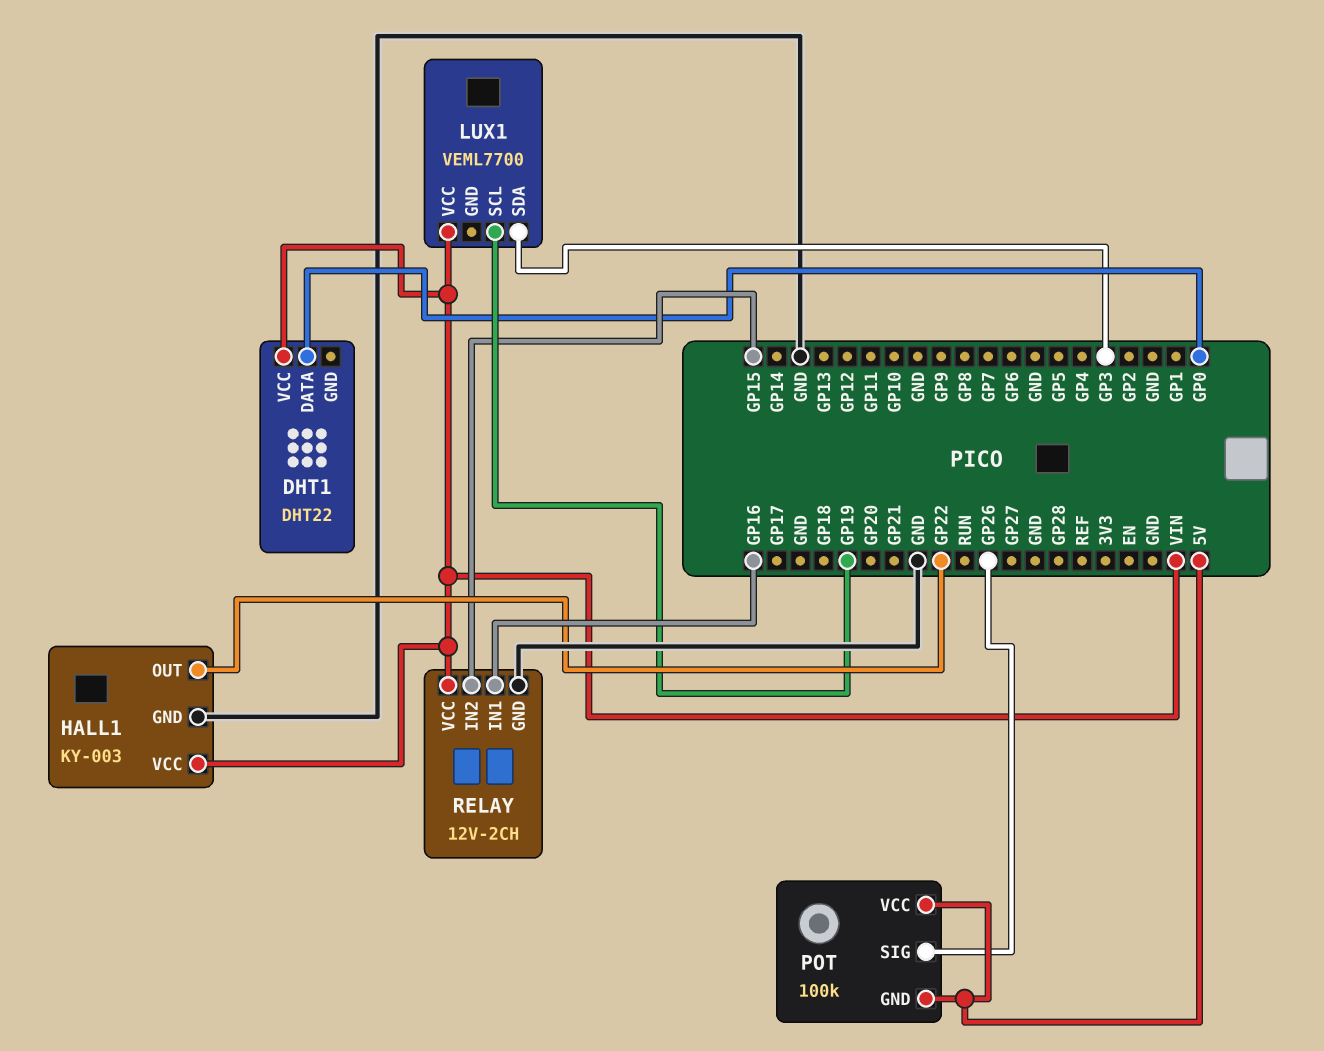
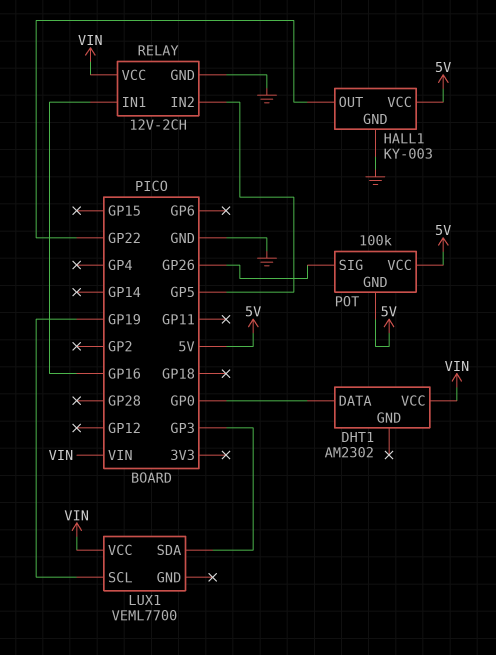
DHT1: DHT22 -> AM2302
HALL1 pin VCC: VIN -> 5V
RELAY pin IN2: GP15 -> GP5

